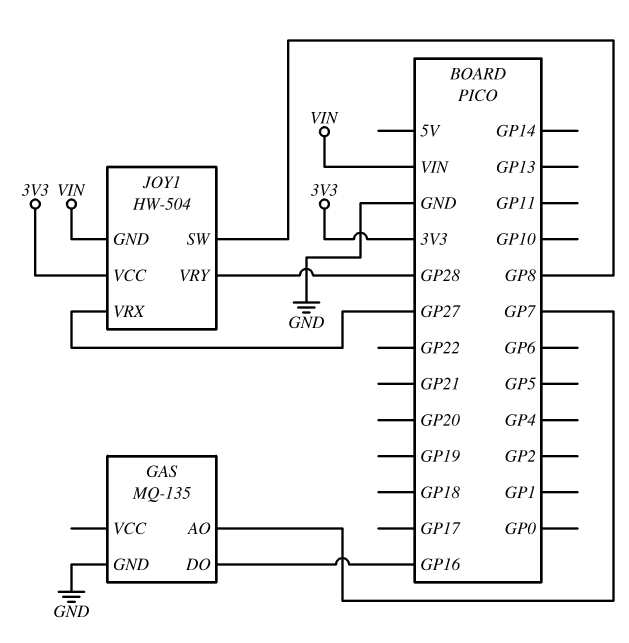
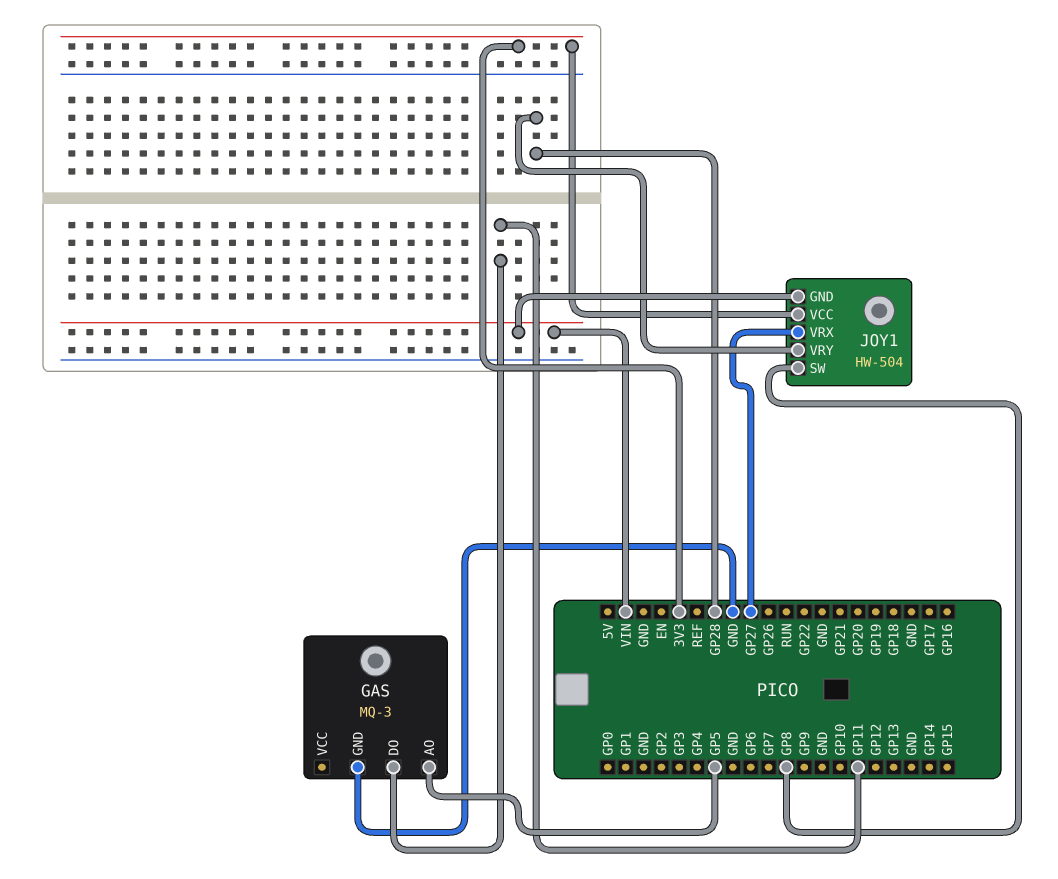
GAS: MQ-135 -> MQ-3
GAS pin AO: GP7 -> GP5
GAS pin DO: GP16 -> GP11

